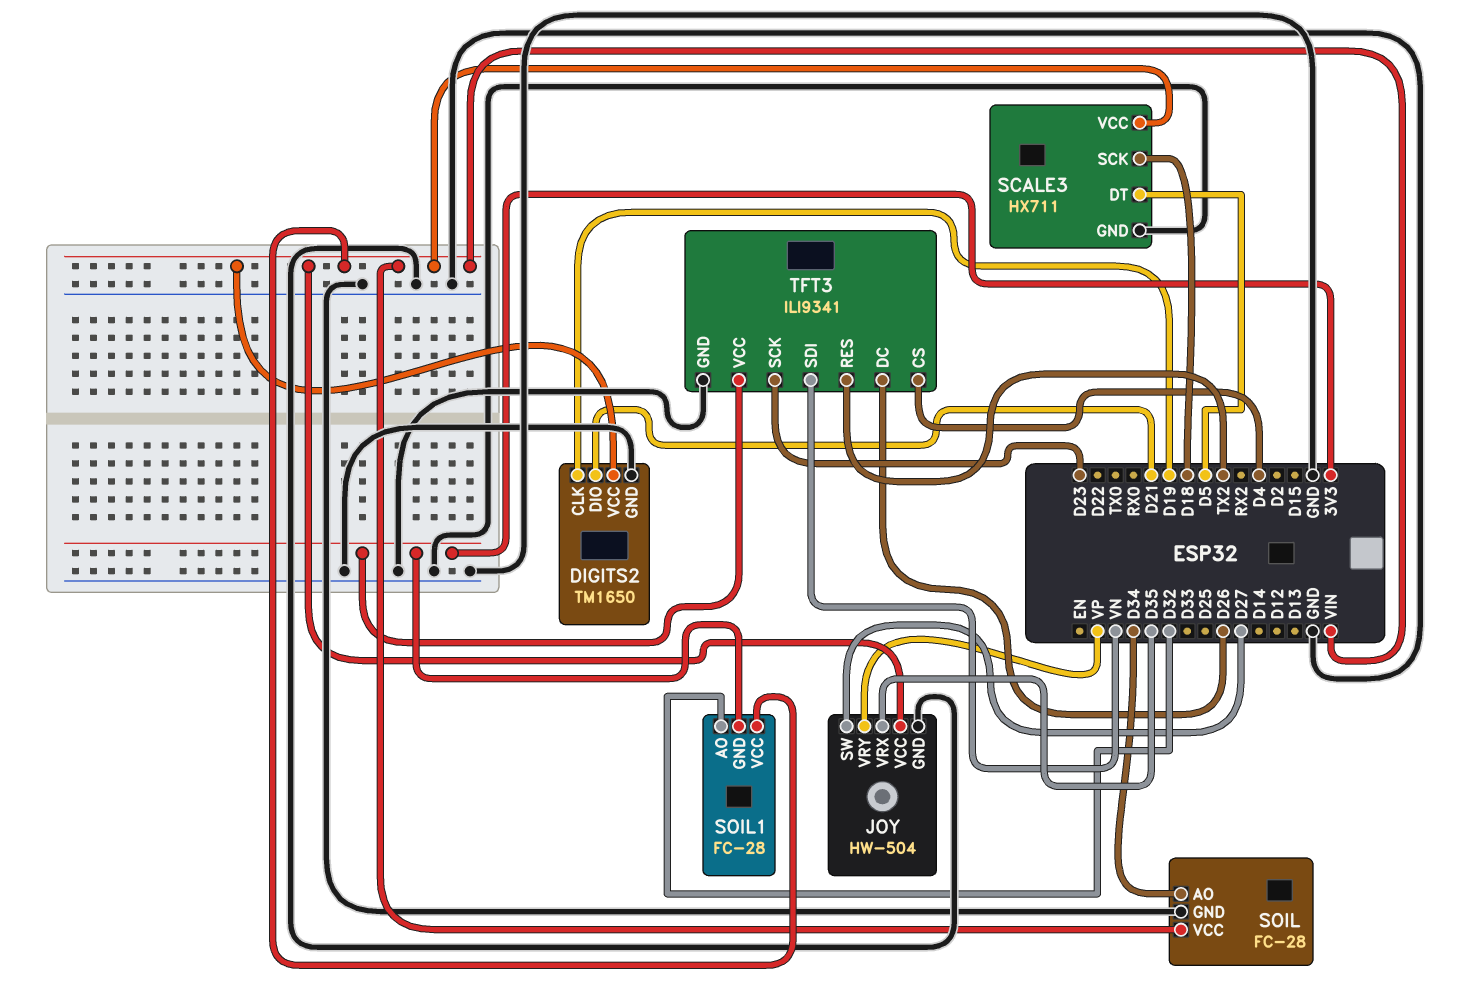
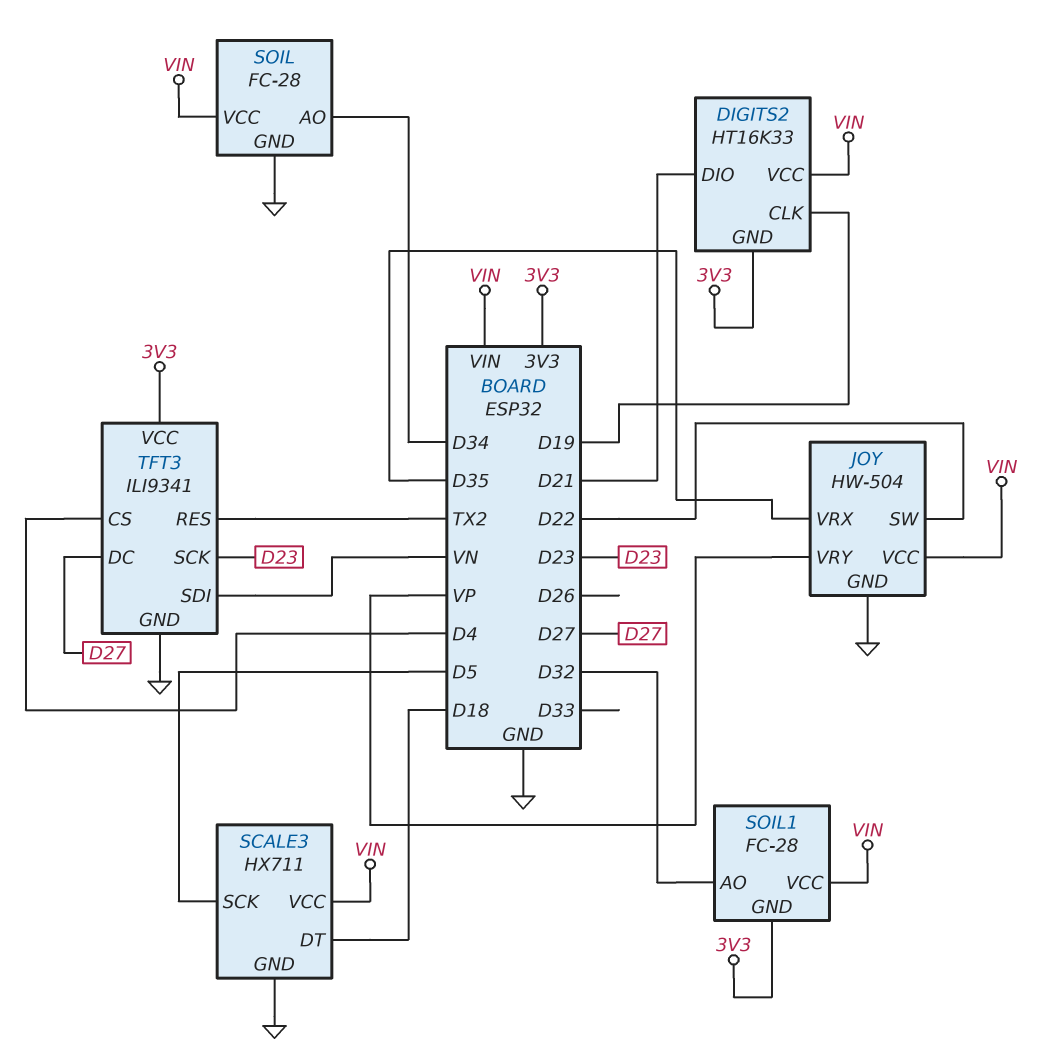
DIGITS2: TM1650 -> HT16K33
DIGITS2 pin GND: GND -> 3V3
JOY pin SW: D27 -> D22
SCALE3 pin DT: D5 -> D18
SCALE3 pin SCK: D18 -> D5
TFT3 pin DC: D26 -> D27

